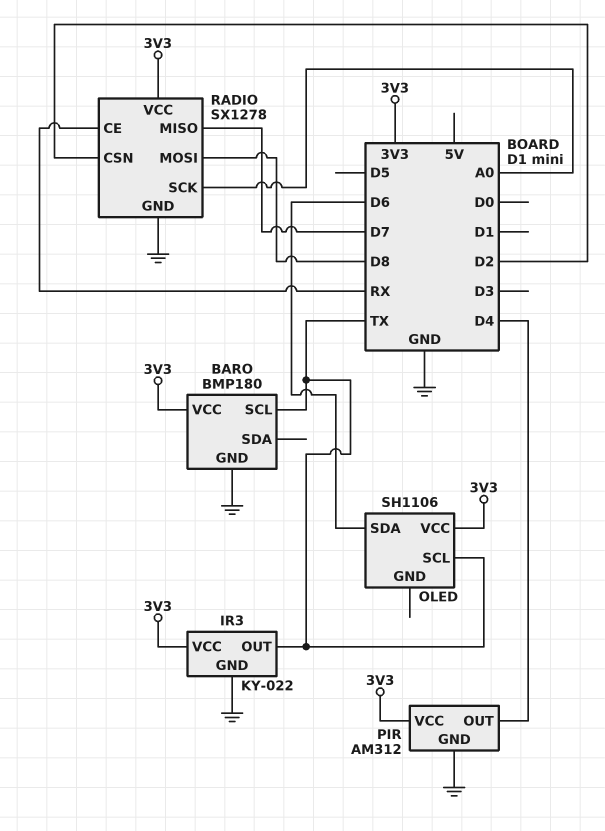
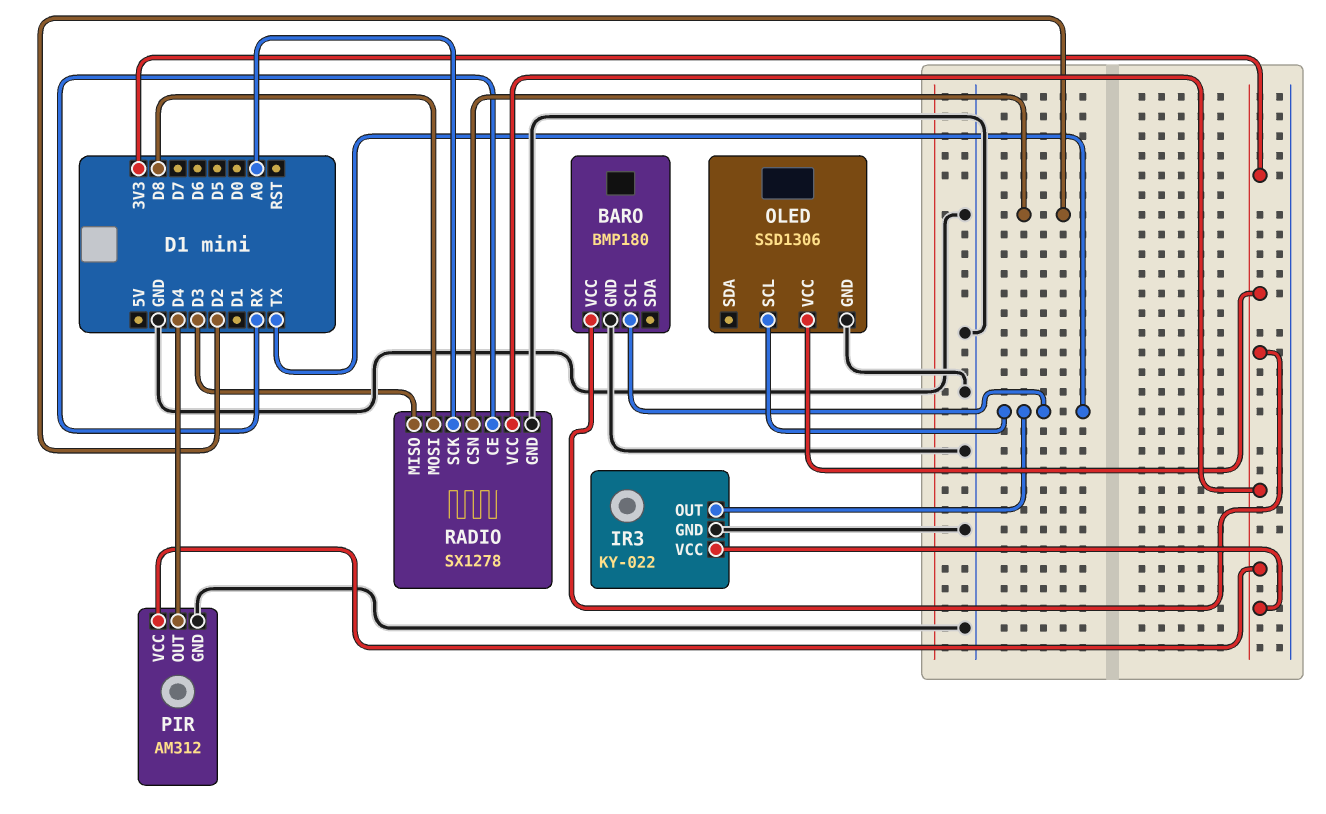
OLED: SH1106 -> SSD1306
OLED pin GND: none -> GND
OLED pin SDA: D6 -> none
RADIO pin MISO: D7 -> D3

